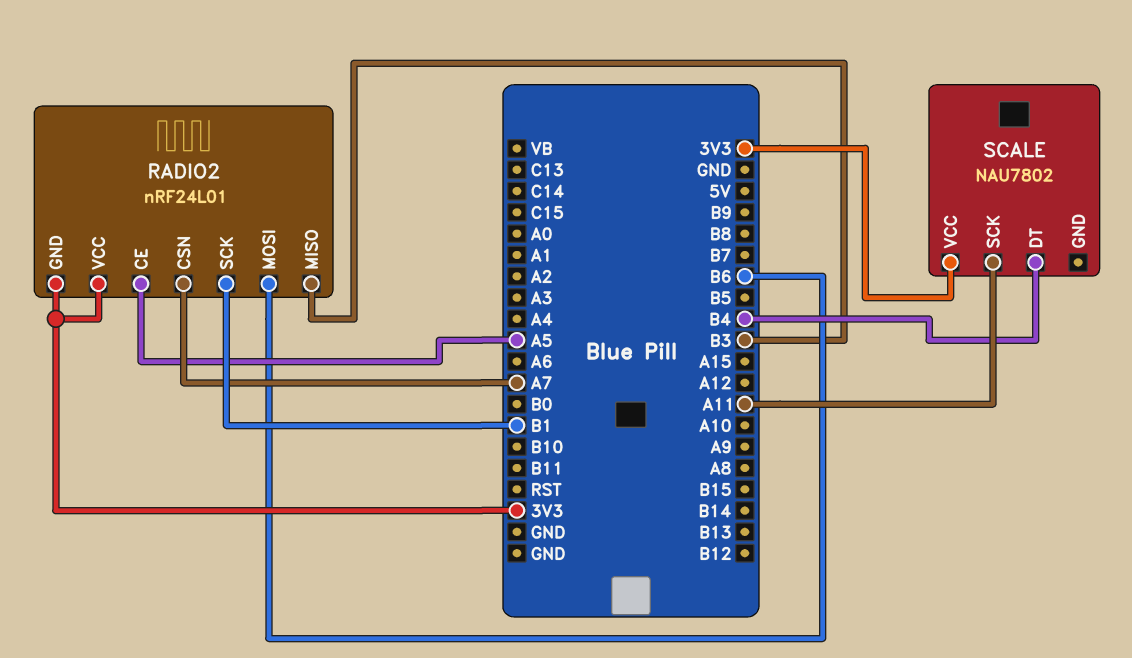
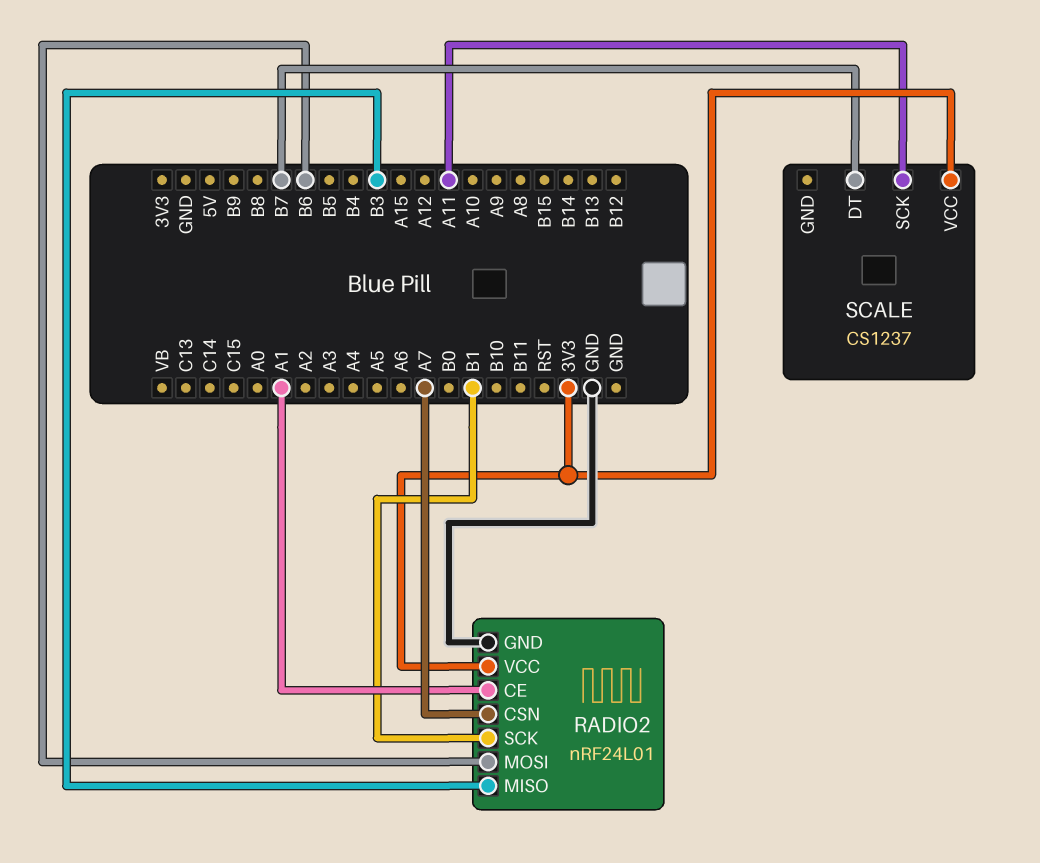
RADIO2 pin CE: A5 -> A1
RADIO2 pin GND: 3V3 -> GND
SCALE: NAU7802 -> CS1237
SCALE pin DT: B4 -> B7

